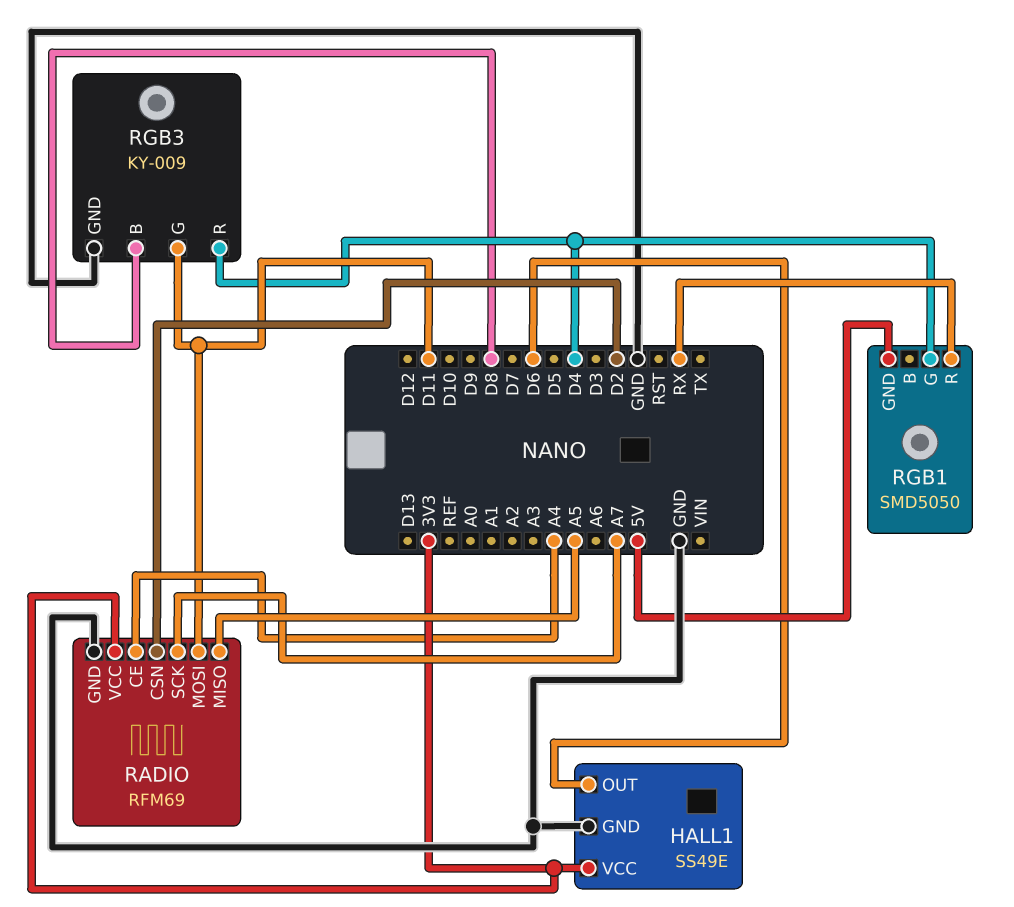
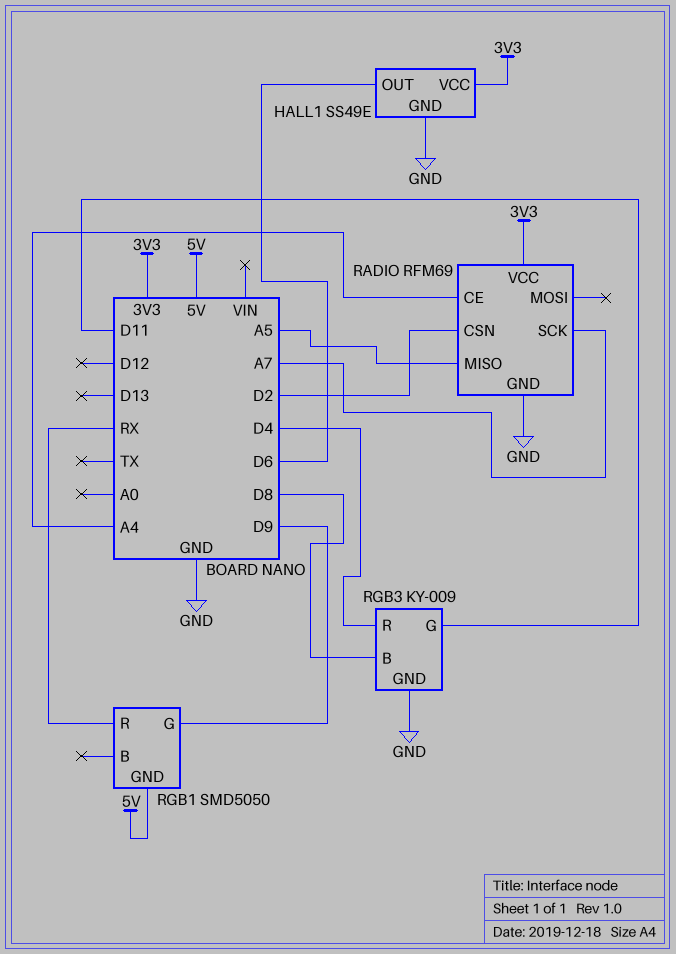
RADIO pin MOSI: D11 -> none
RGB1 pin G: D4 -> D9

